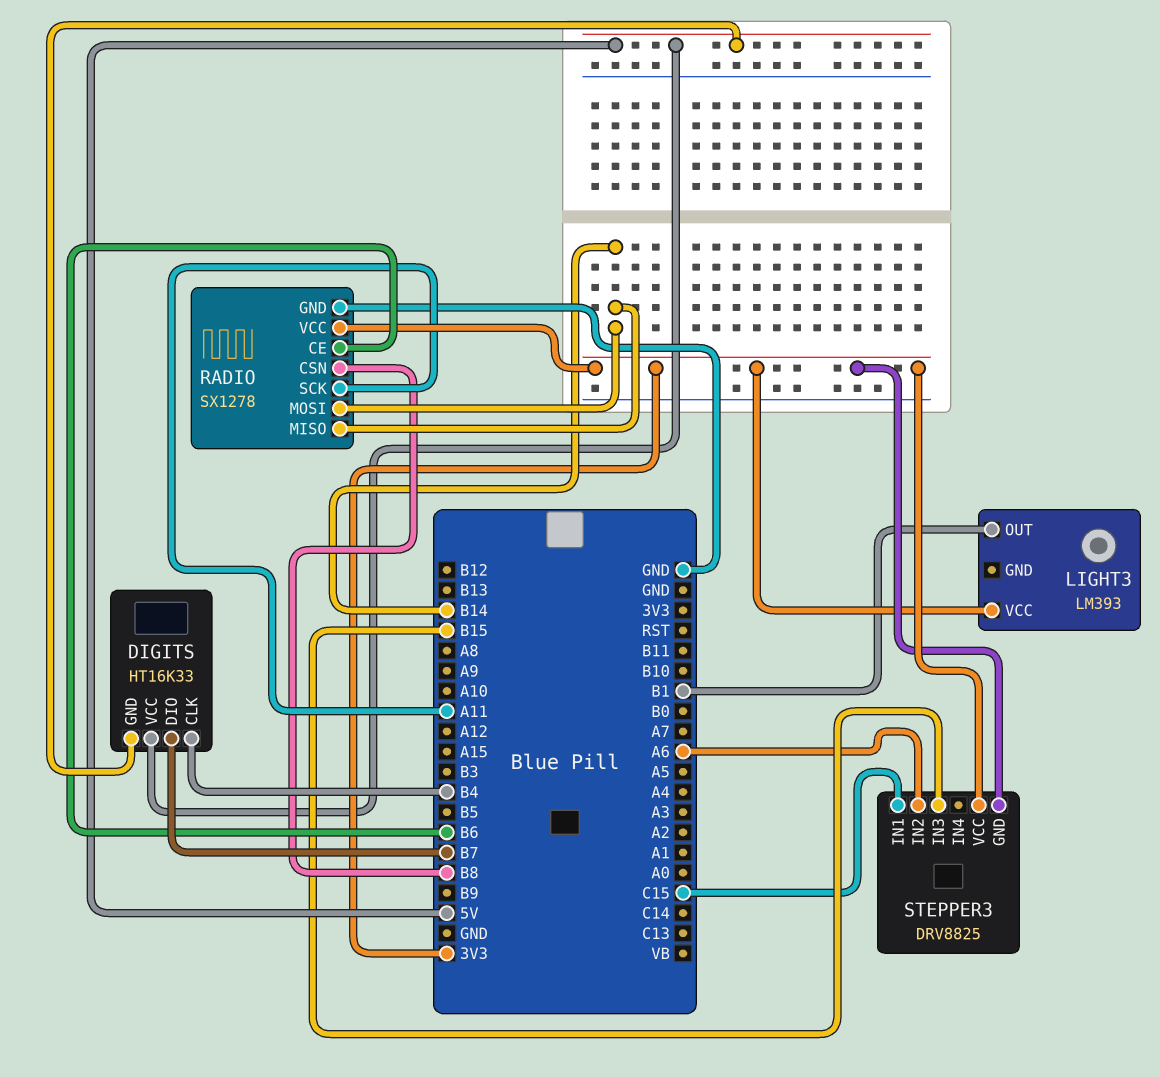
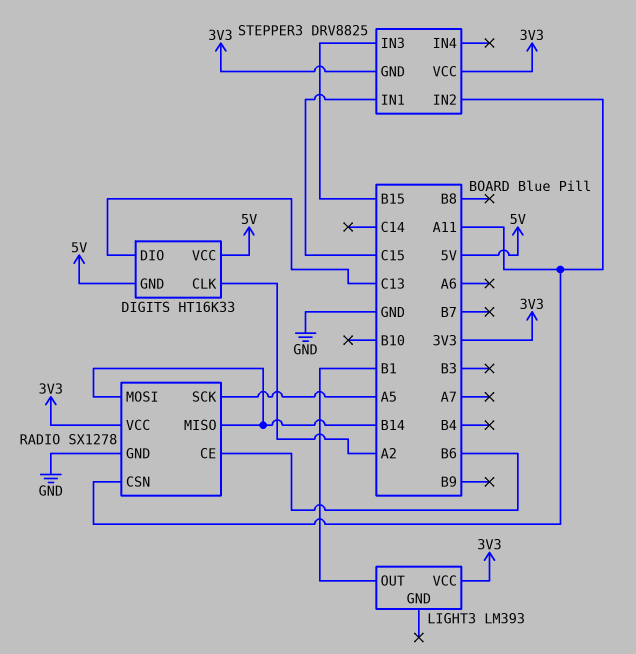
DIGITS pin CLK: B4 -> A2
DIGITS pin DIO: B7 -> C13
RADIO pin CSN: B8 -> A11
RADIO pin SCK: A11 -> A5
STEPPER3 pin IN2: A6 -> A11

